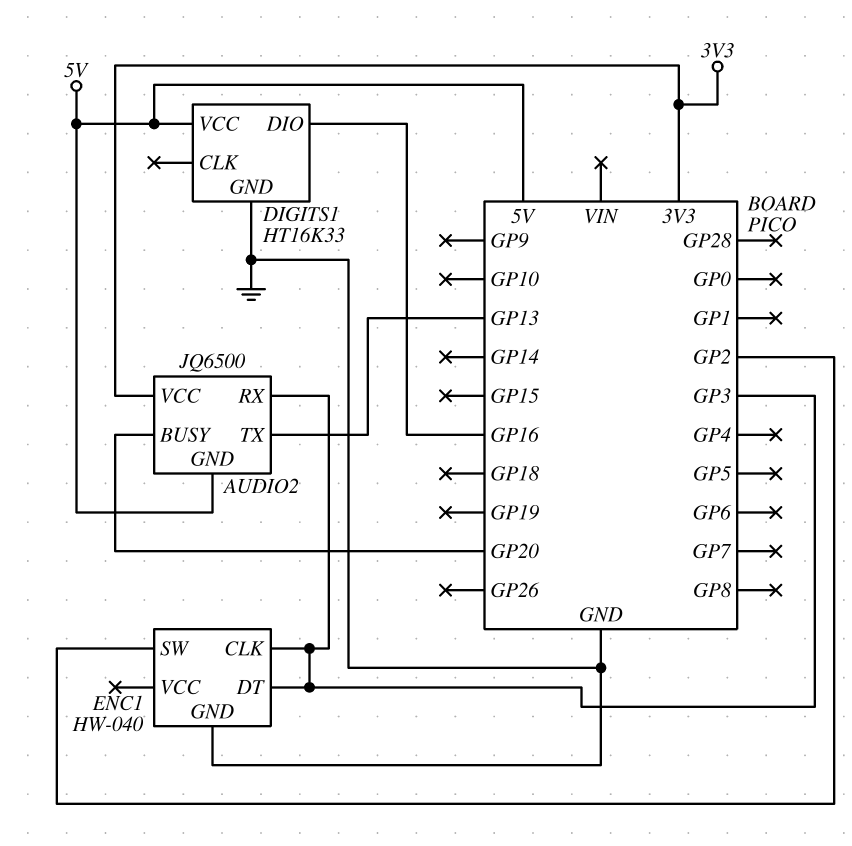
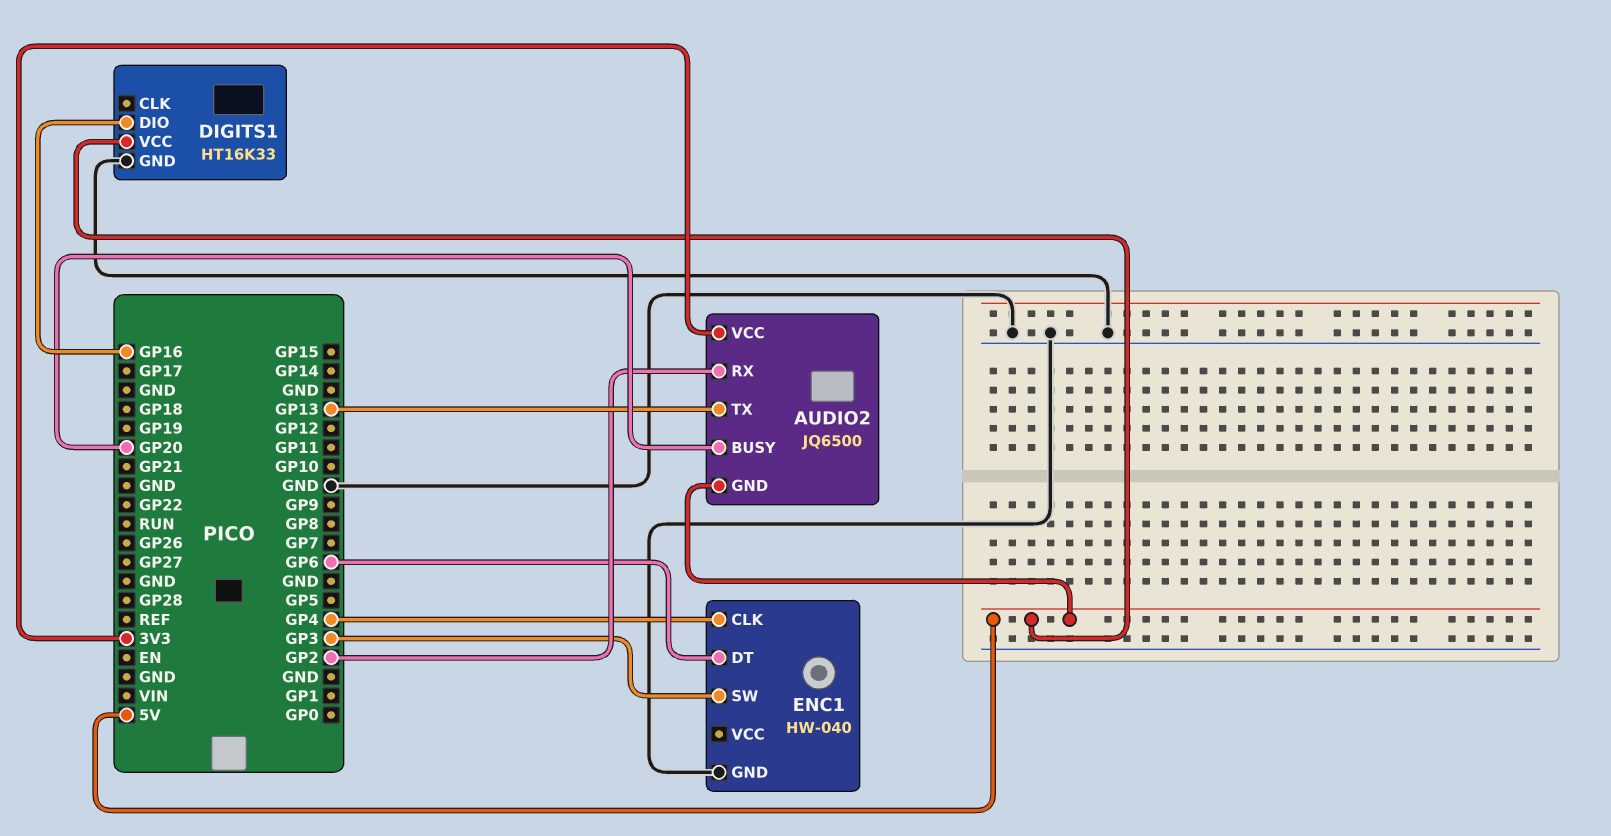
AUDIO2 pin RX: GP3 -> GP2
ENC1 pin CLK: GP3 -> GP4
ENC1 pin DT: GP3 -> GP6
ENC1 pin SW: GP2 -> GP3

